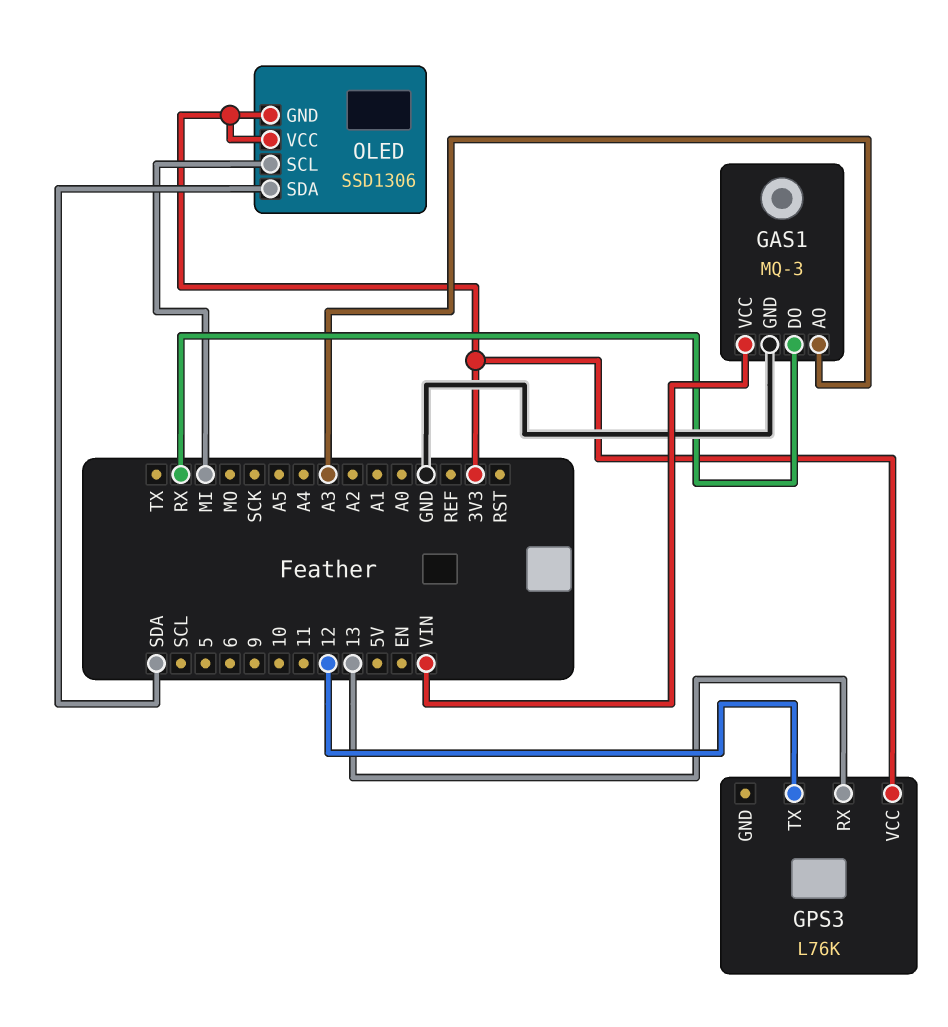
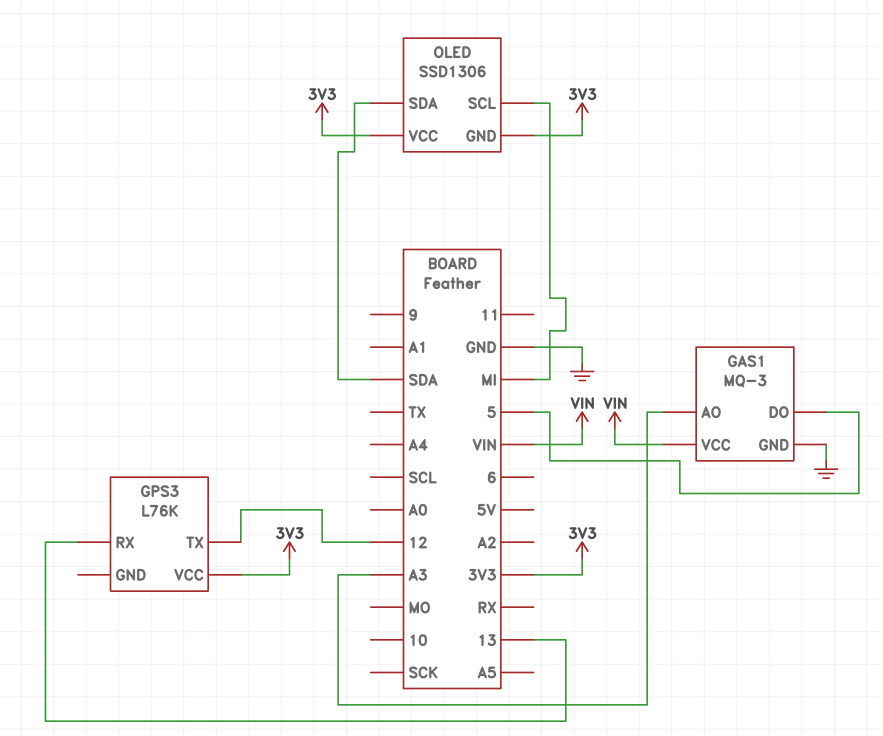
GAS1 pin DO: RX -> 5

